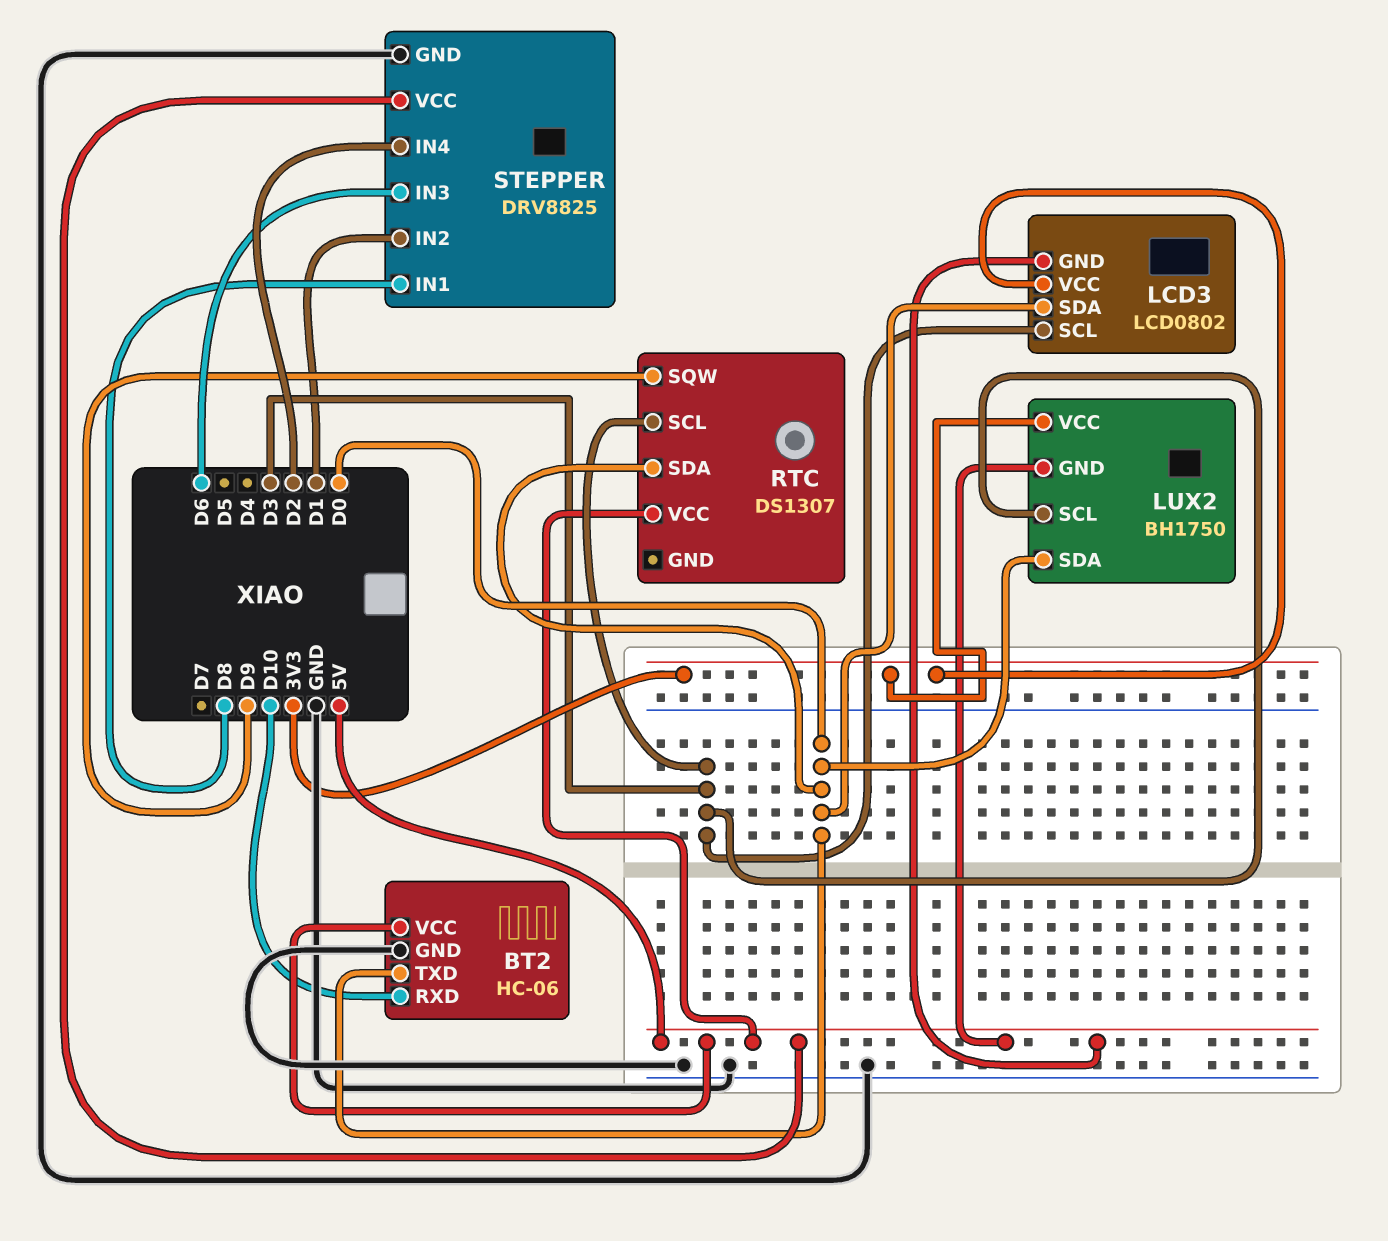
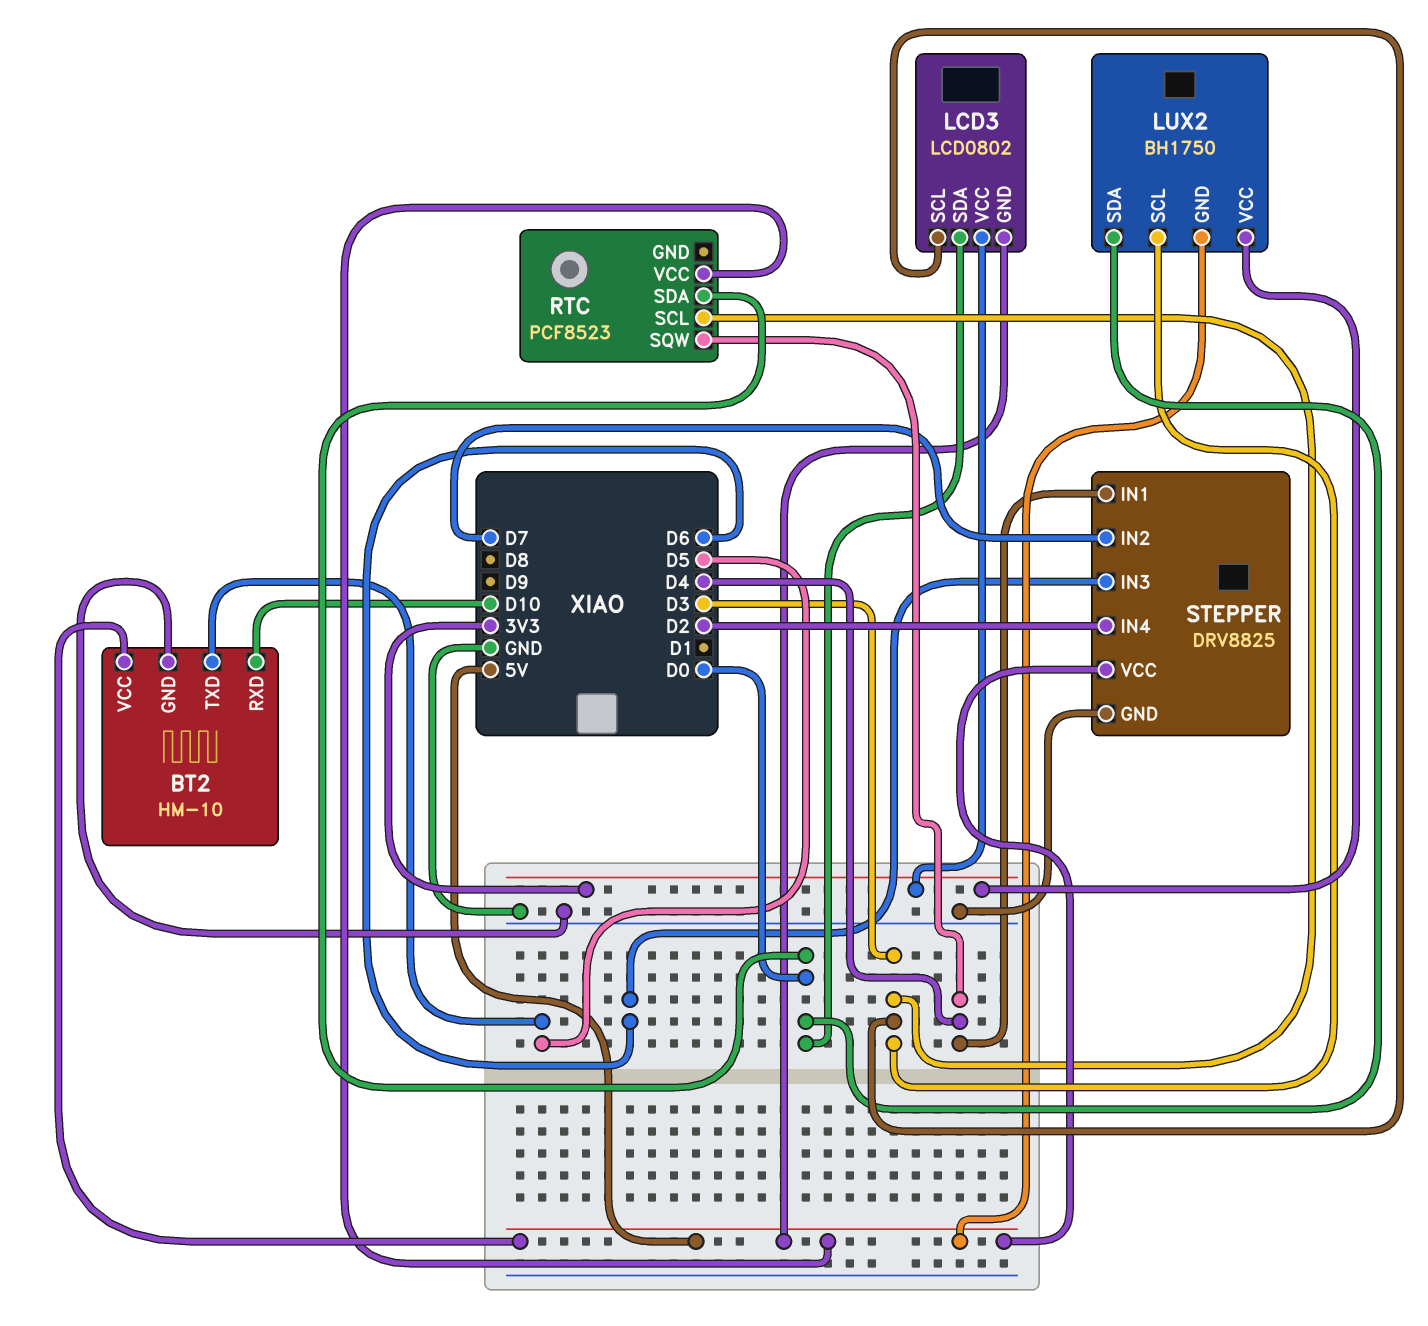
BT2: HC-06 -> HM-10
BT2 pin TXD: D0 -> D5
RTC: DS1307 -> PCF8523
RTC pin SQW: D9 -> D4
STEPPER pin IN1: D8 -> D4
STEPPER pin IN2: D1 -> D7

